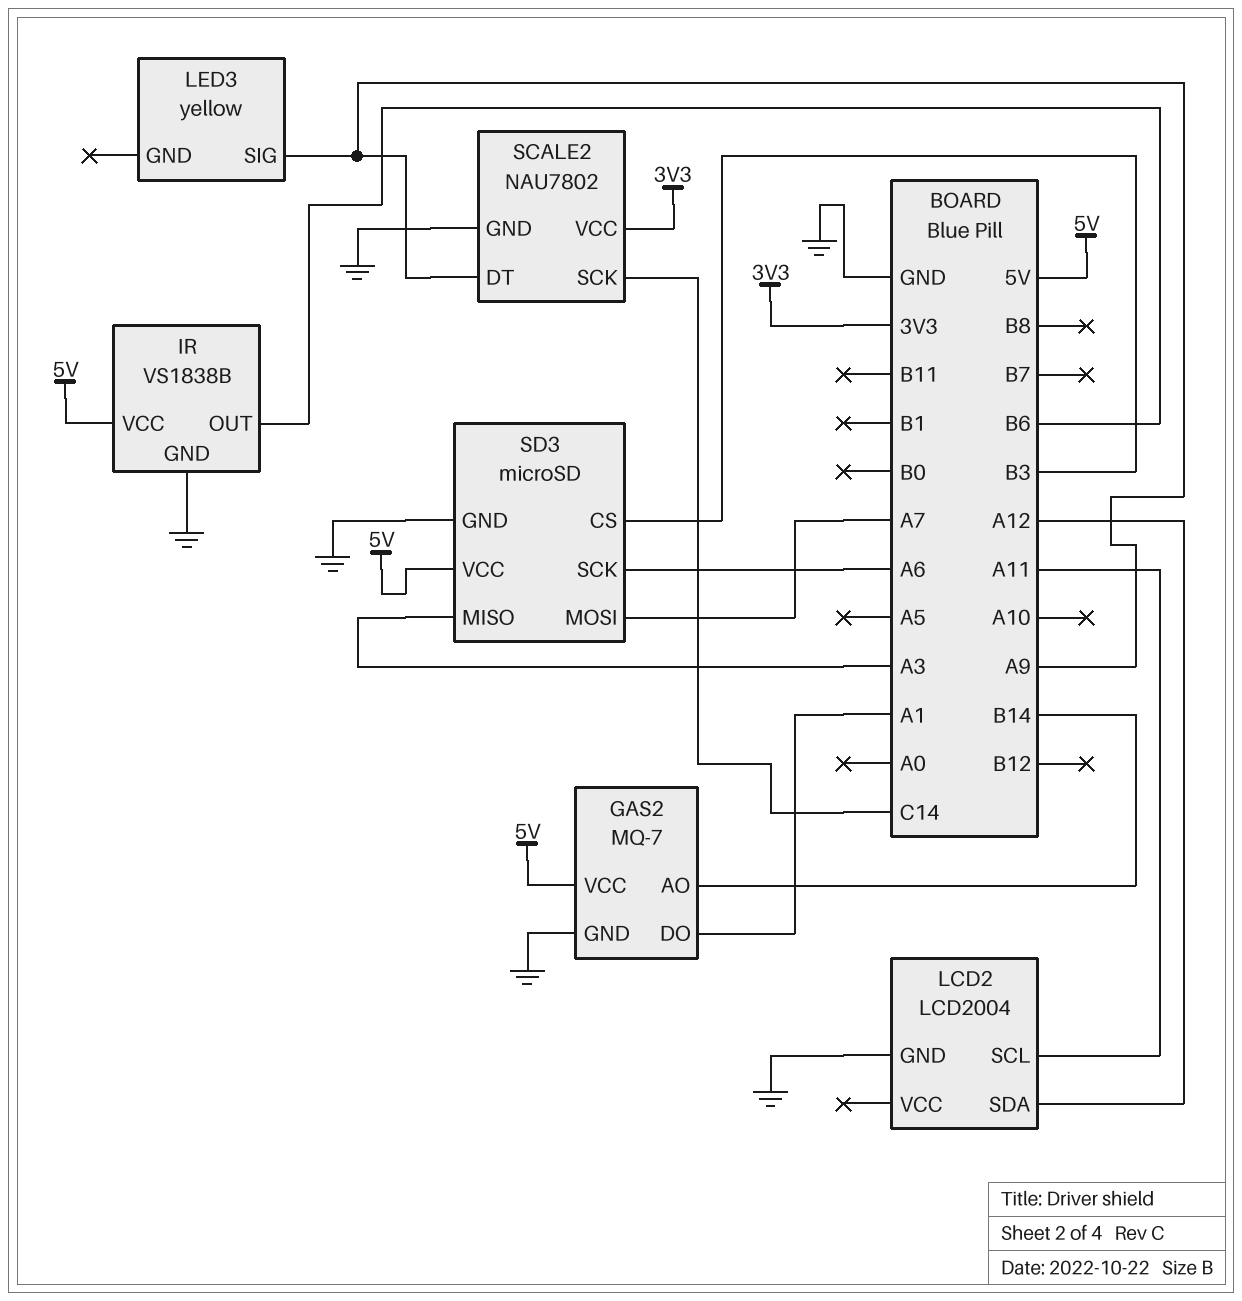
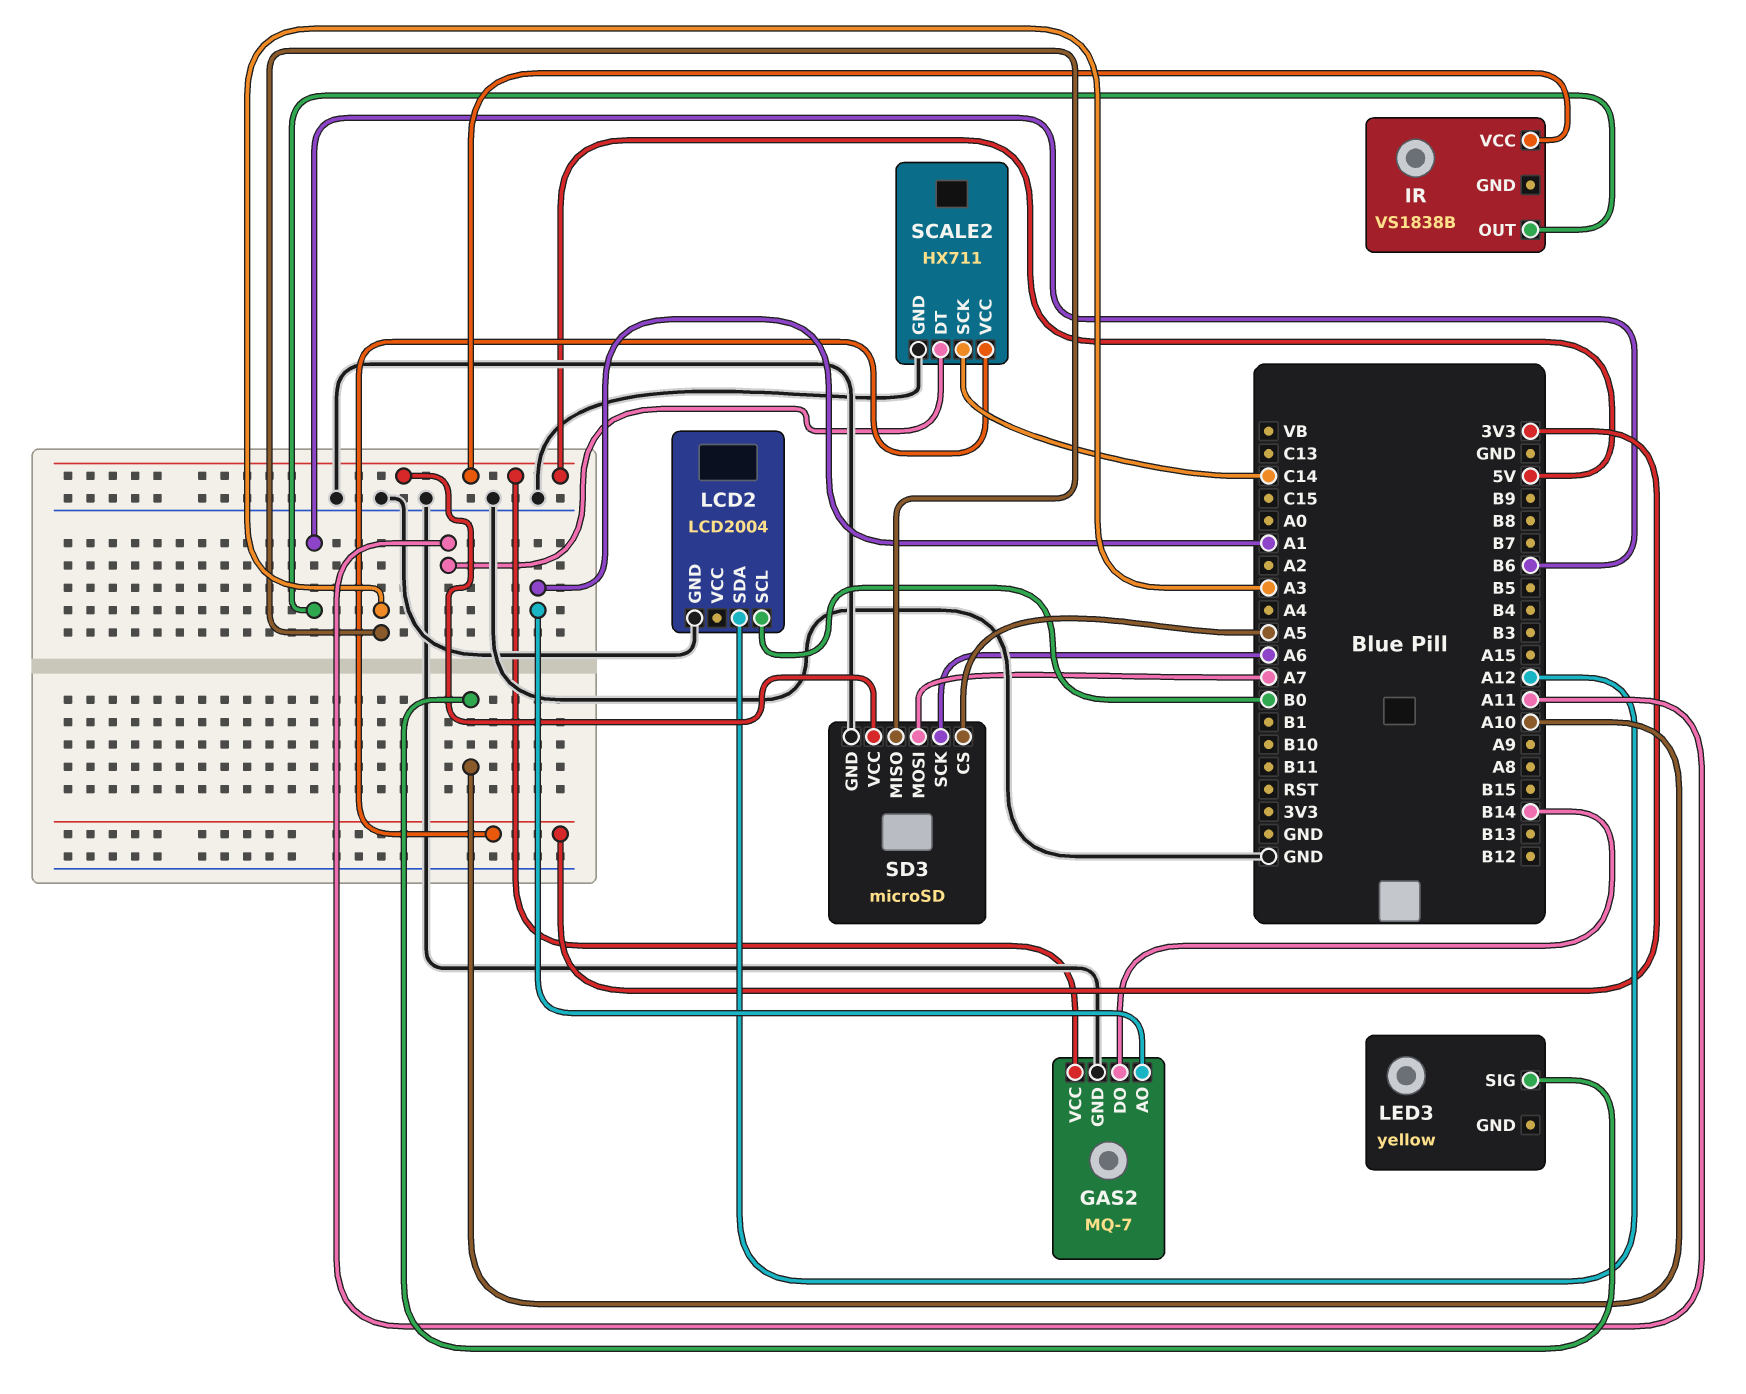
GAS2 pin AO: B14 -> A1
GAS2 pin DO: A1 -> B14
IR pin GND: GND -> none
LCD2 pin SCL: A11 -> B0
LED3 pin SIG: A9 -> A10
SCALE2: NAU7802 -> HX711
SCALE2 pin DT: A9 -> A11
SD3 pin CS: B3 -> A5

